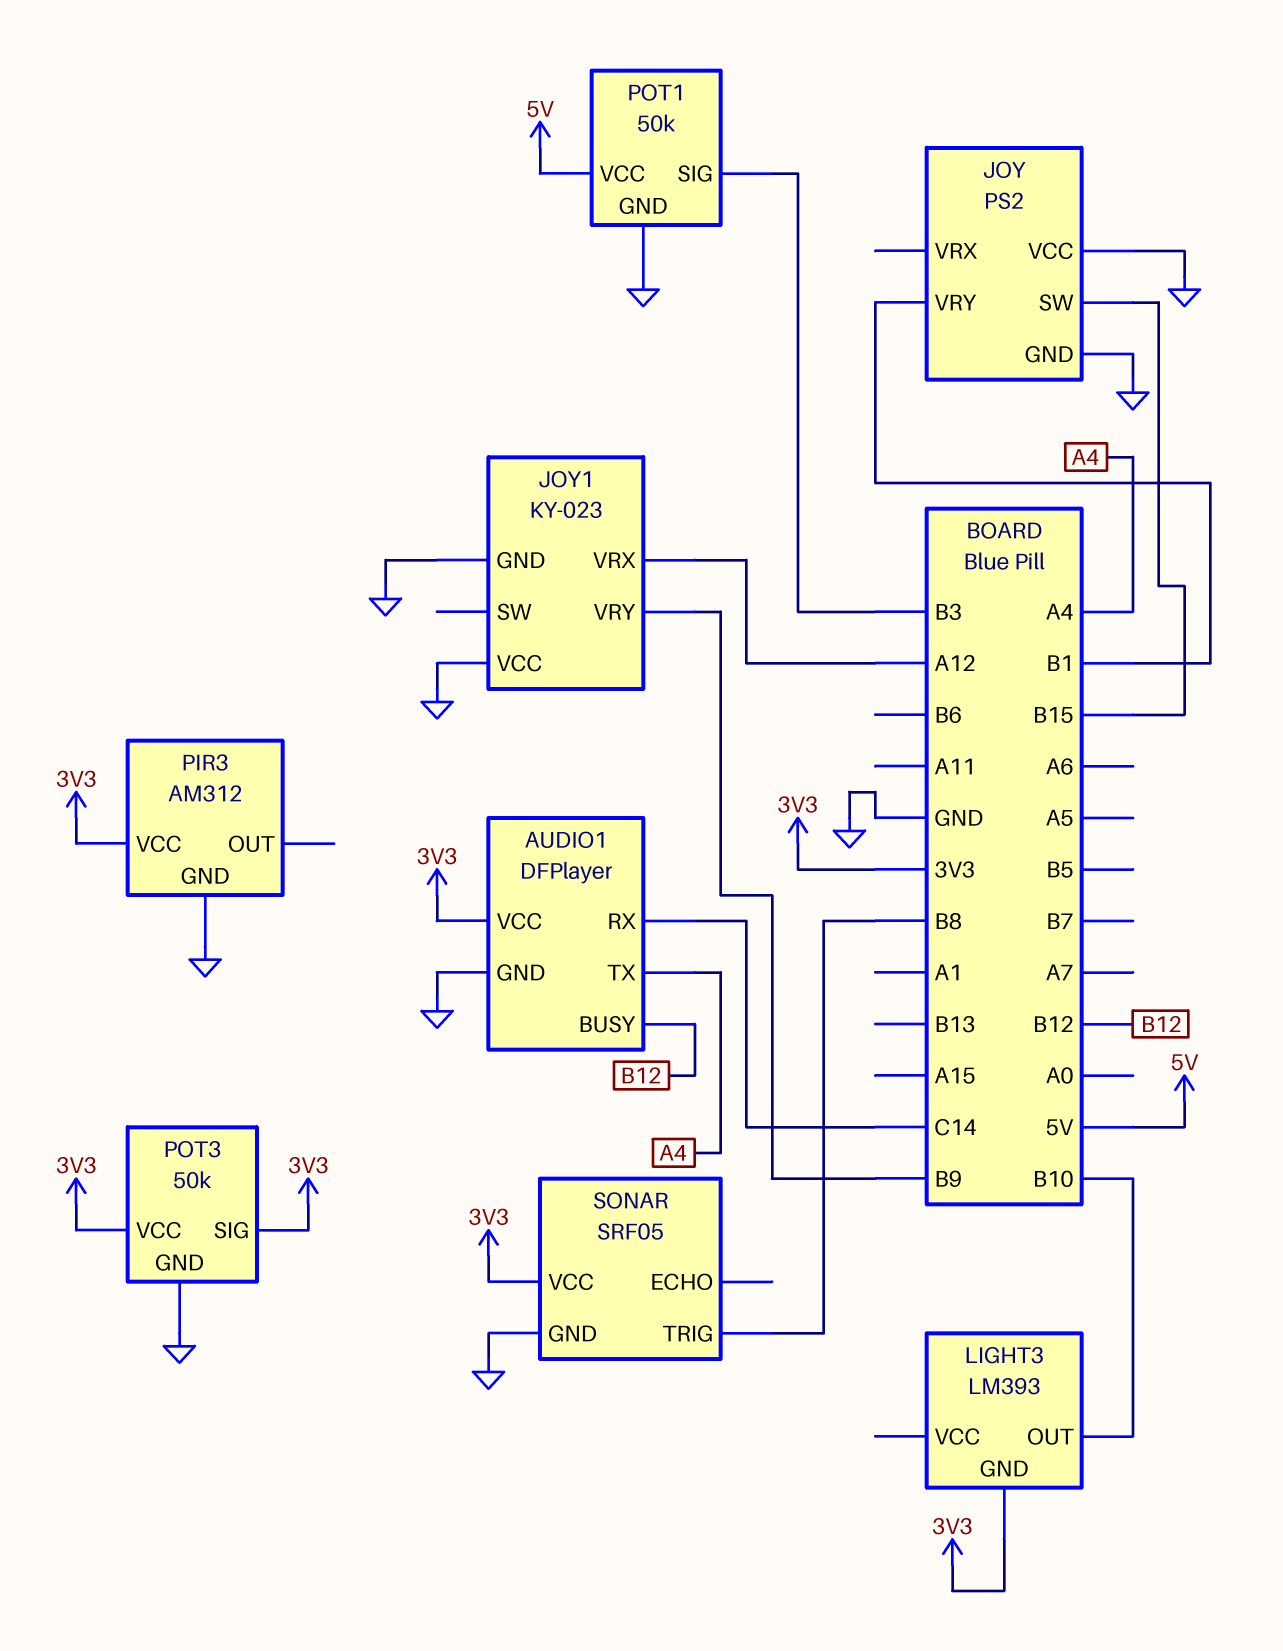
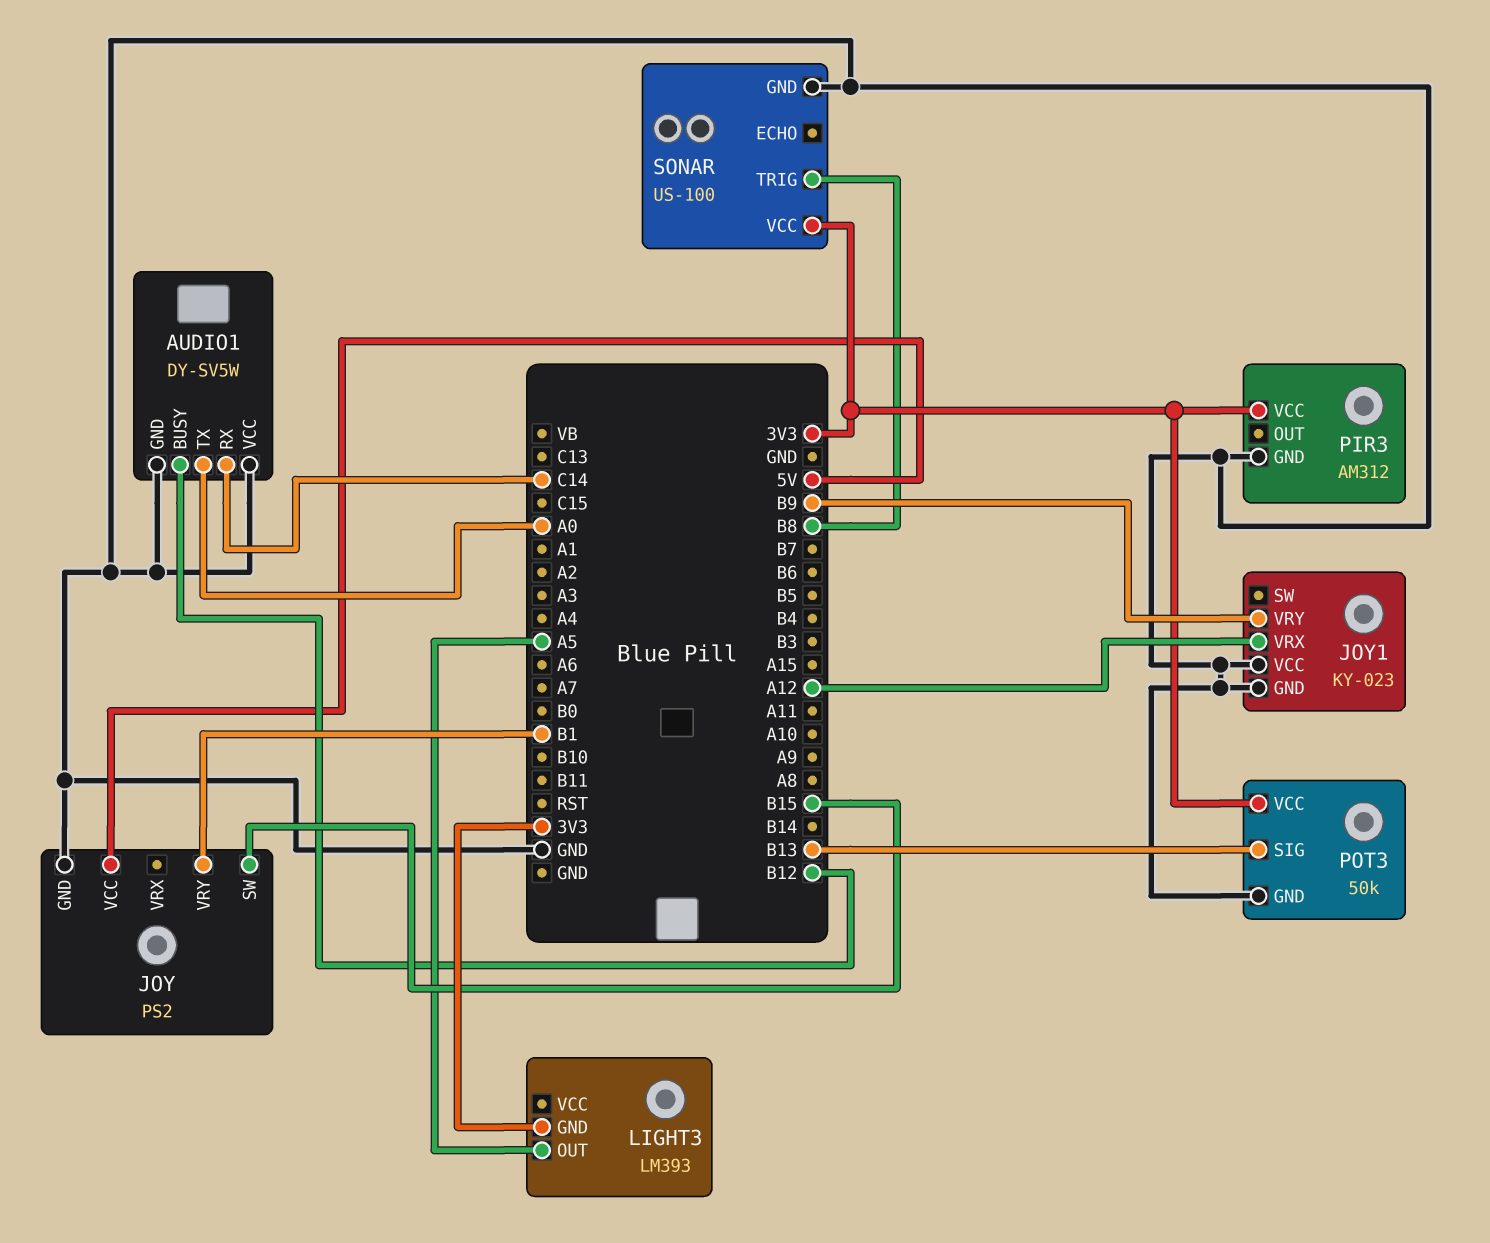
AUDIO1: DFPlayer -> DY-SV5W
AUDIO1 pin TX: A4 -> A0
AUDIO1 pin VCC: 3V3 -> GND
JOY pin VCC: GND -> 5V
LIGHT3 pin OUT: B10 -> A5
POT1: 50k -> none
POT1 pin GND: GND -> none
POT1 pin SIG: B3 -> none
POT1 pin VCC: 5V -> none
POT3 pin SIG: 3V3 -> B13
SONAR: SRF05 -> US-100

